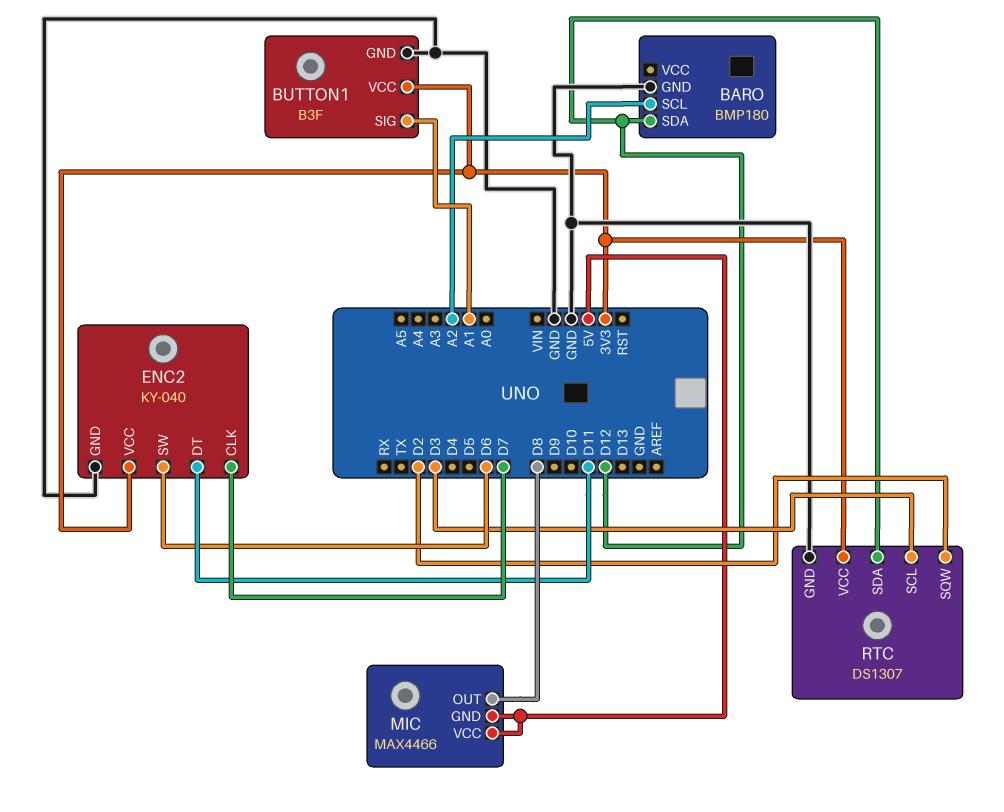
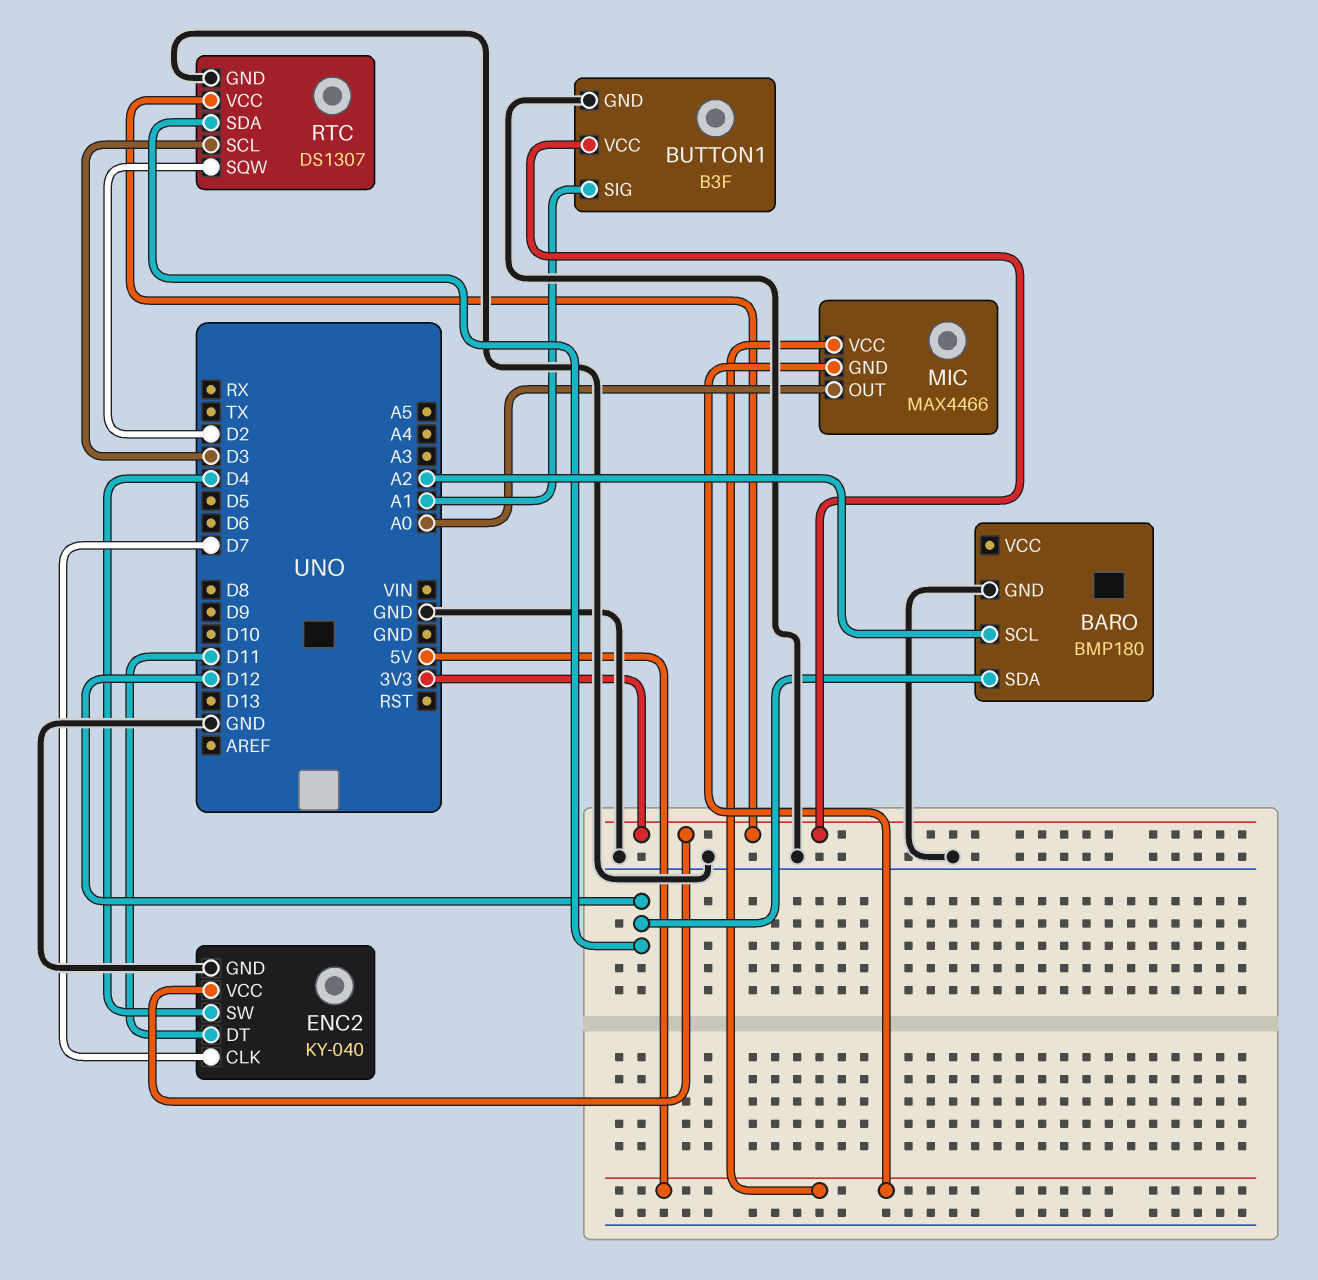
ENC2 pin SW: D6 -> D4
MIC pin OUT: D8 -> A0

